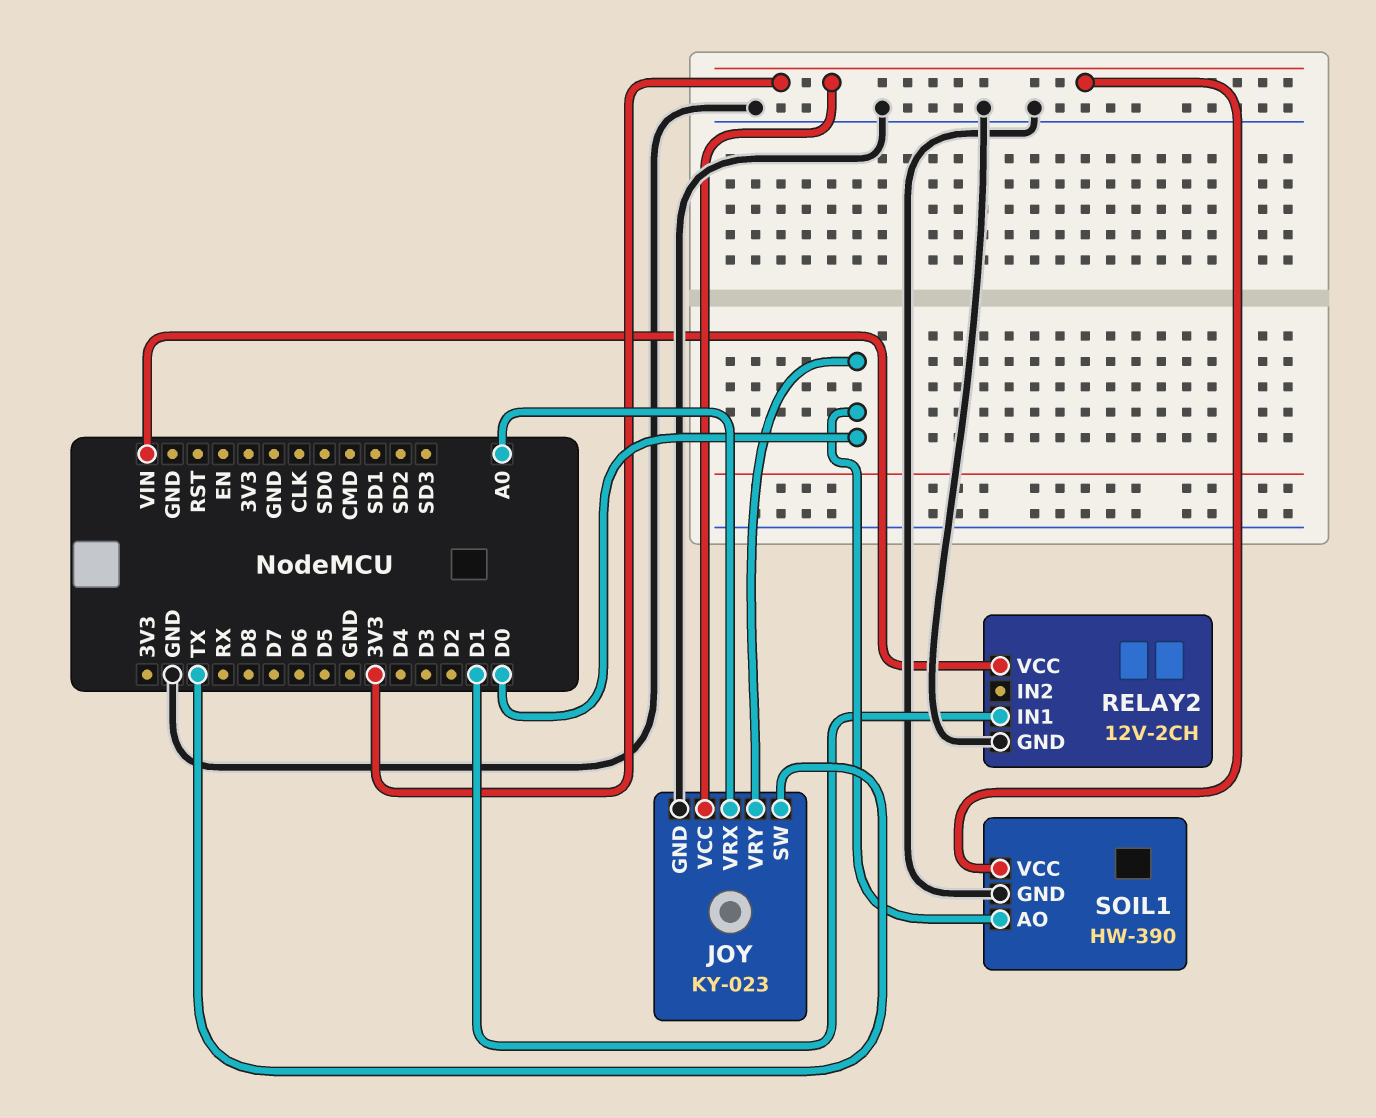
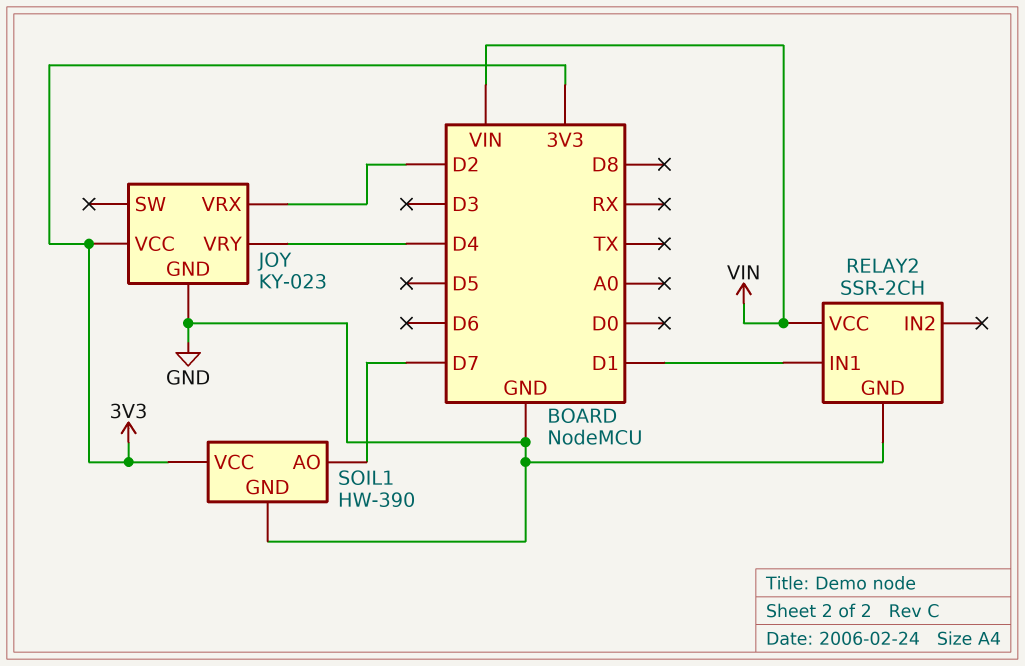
JOY pin SW: TX -> none
JOY pin VRX: A0 -> D2
JOY pin VRY: D0 -> D4
RELAY2: 12V-2CH -> SSR-2CH
SOIL1 pin AO: D0 -> D7

